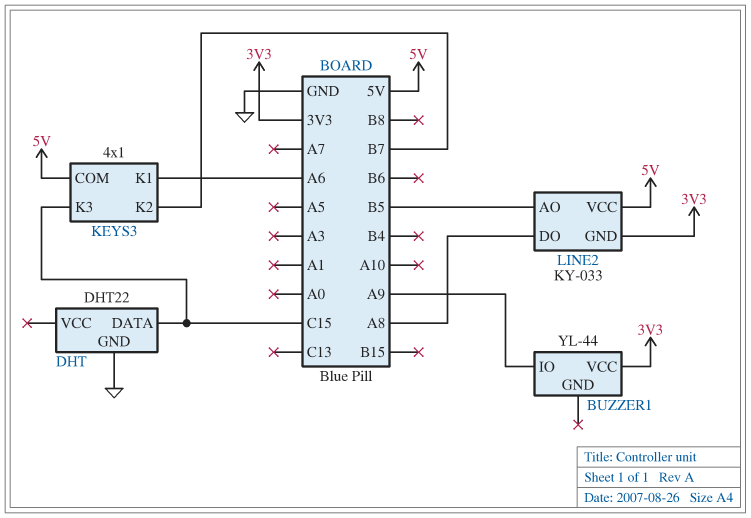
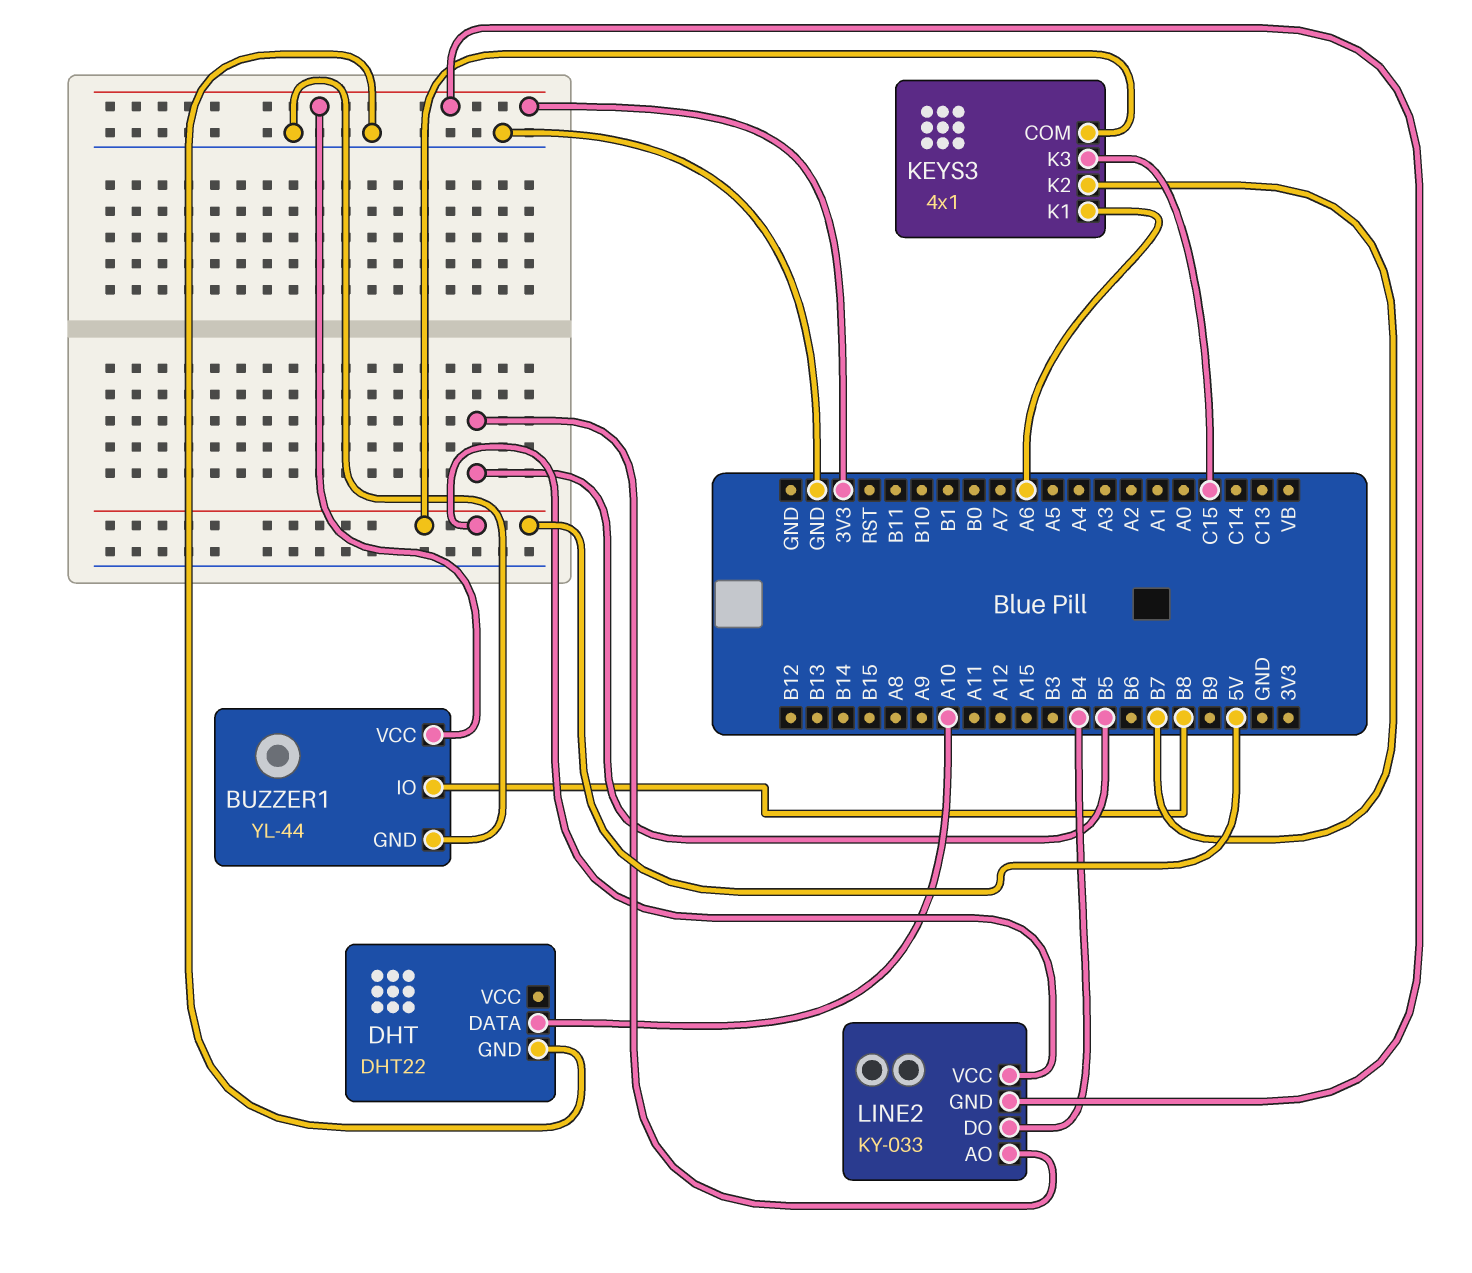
BUZZER1 pin GND: none -> GND
BUZZER1 pin IO: A9 -> B8
DHT pin DATA: C15 -> A10
LINE2 pin DO: A8 -> B4

